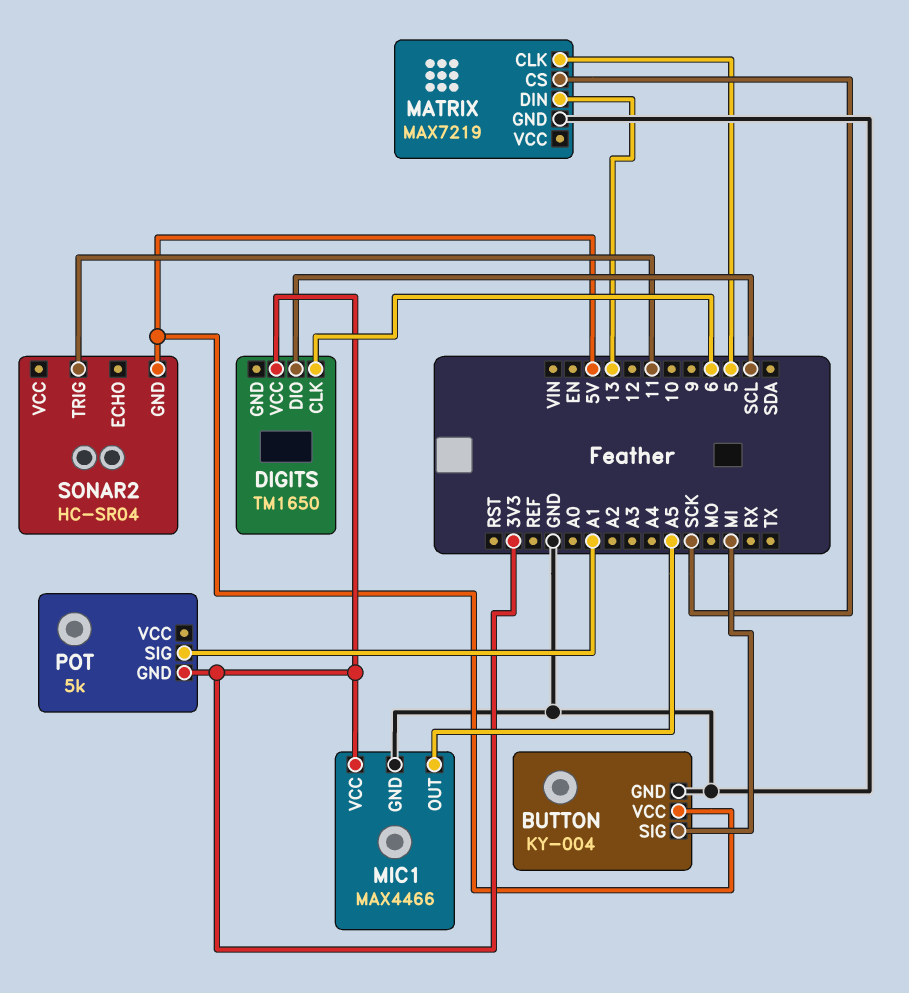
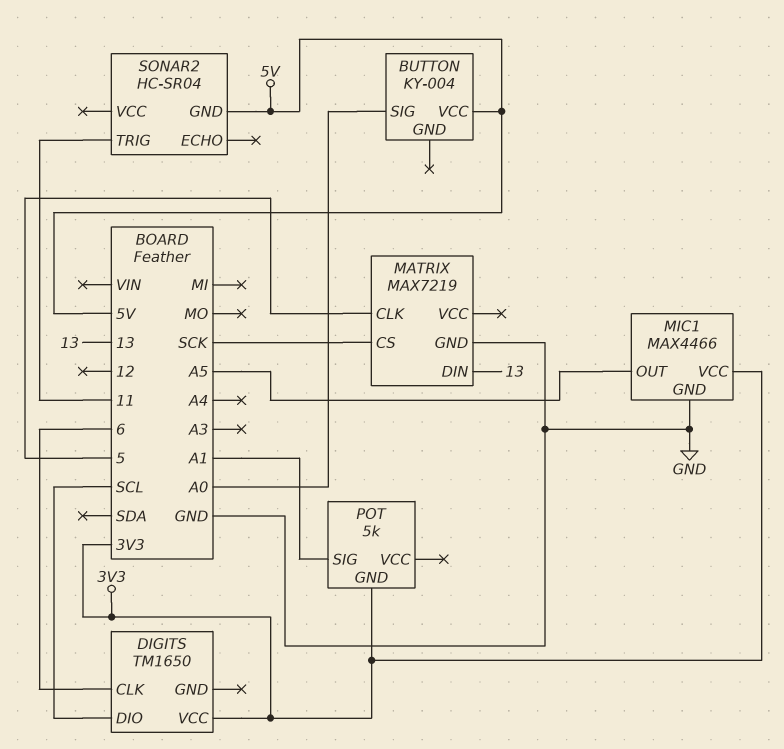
BUTTON pin GND: GND -> none
BUTTON pin SIG: MI -> A0

